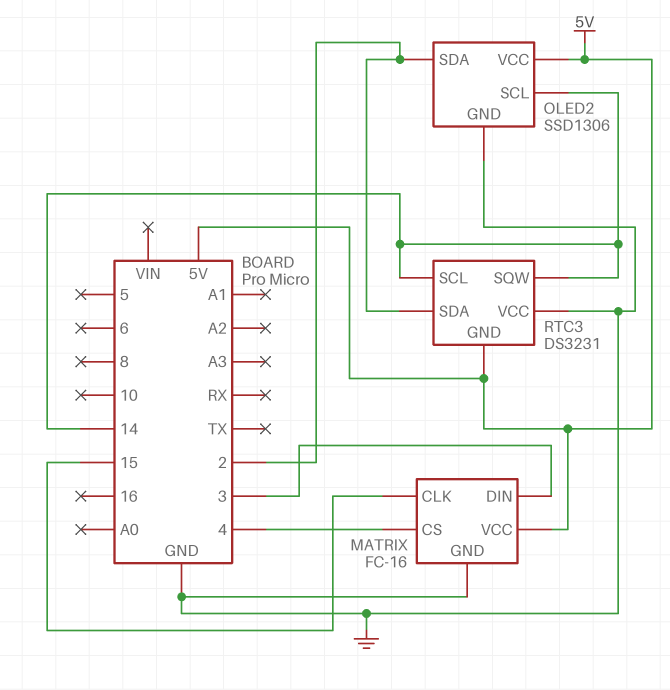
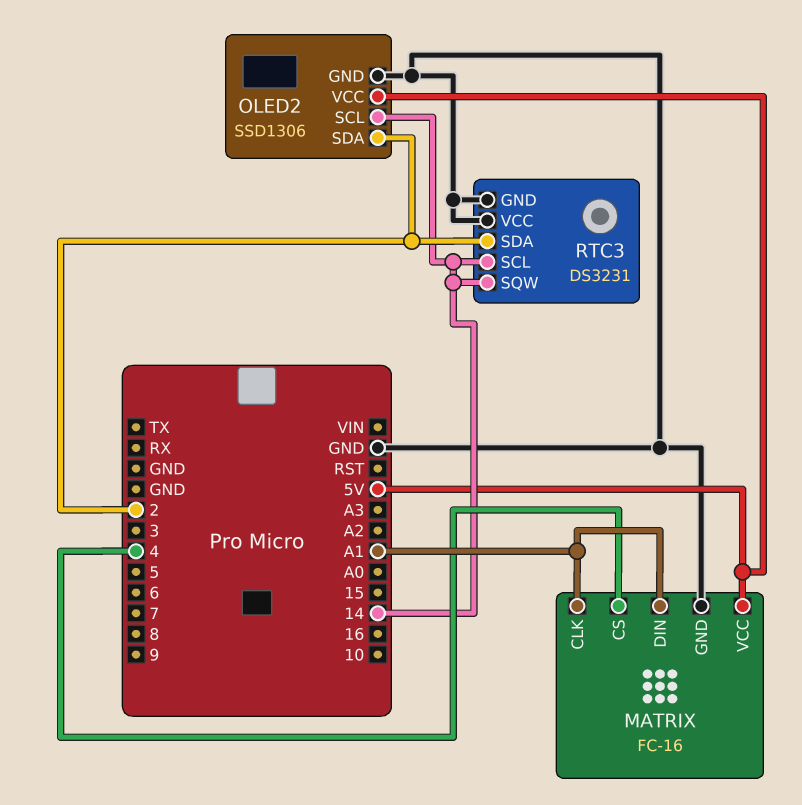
MATRIX pin CLK: 15 -> A1
MATRIX pin DIN: 3 -> A1
RTC3 pin GND: 5V -> GND

